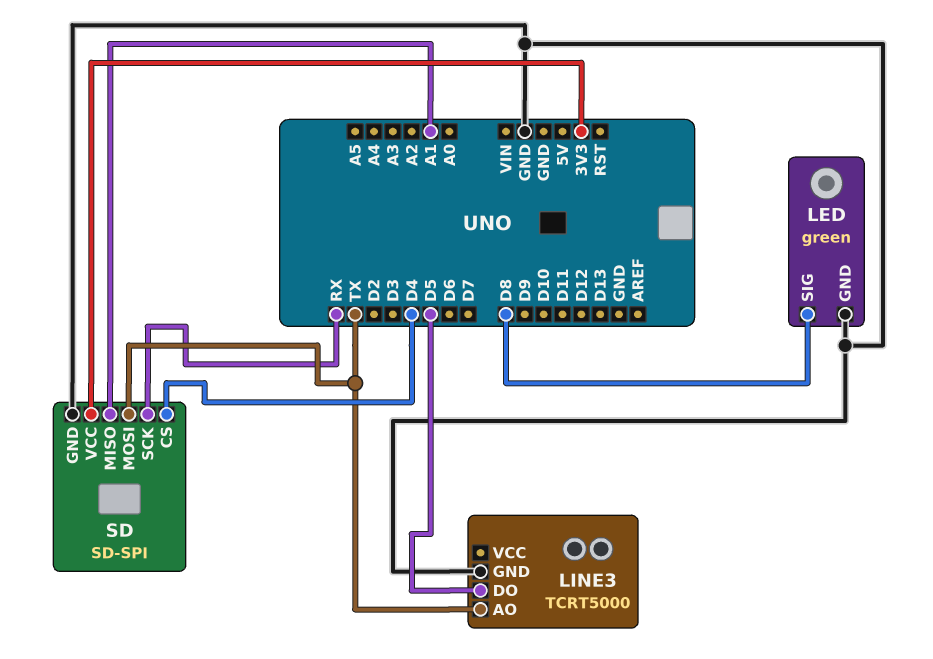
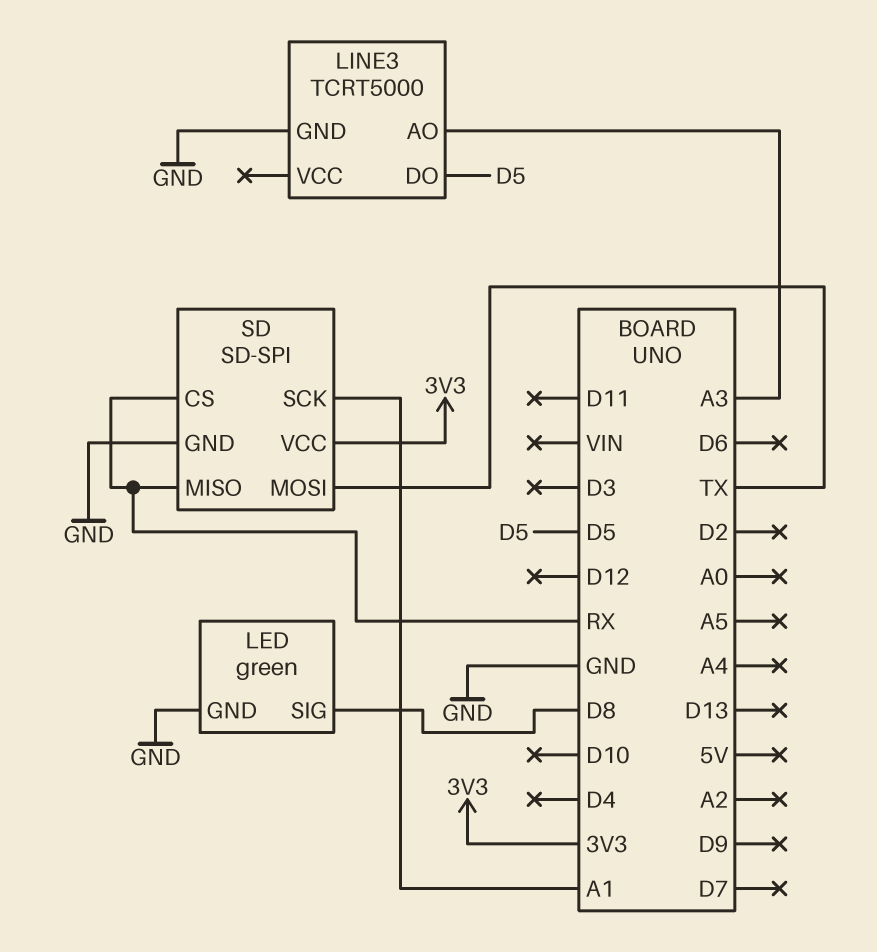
LINE3 pin AO: TX -> A3
SD pin CS: D4 -> RX
SD pin MISO: A1 -> RX
SD pin SCK: RX -> A1

